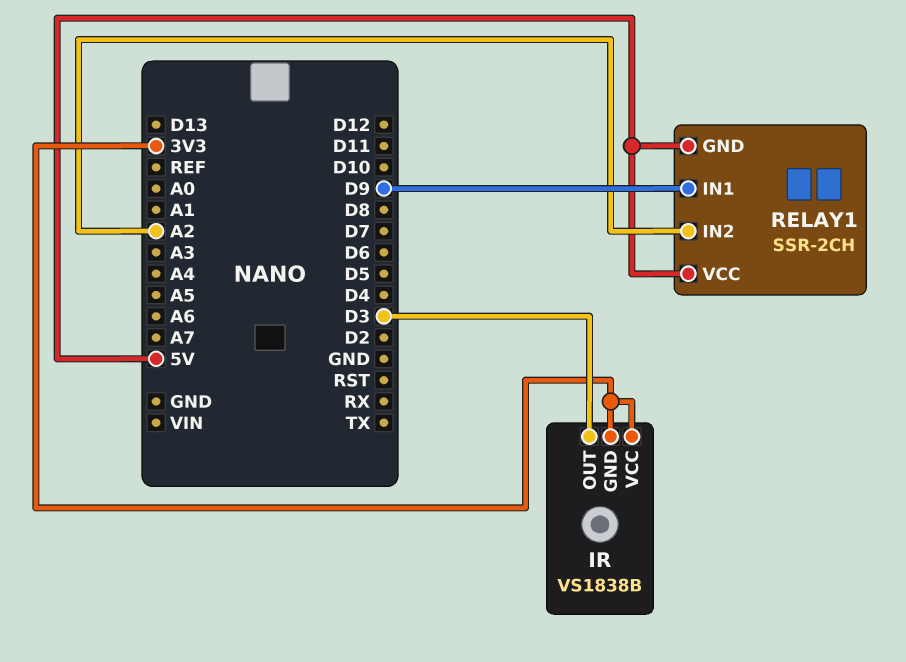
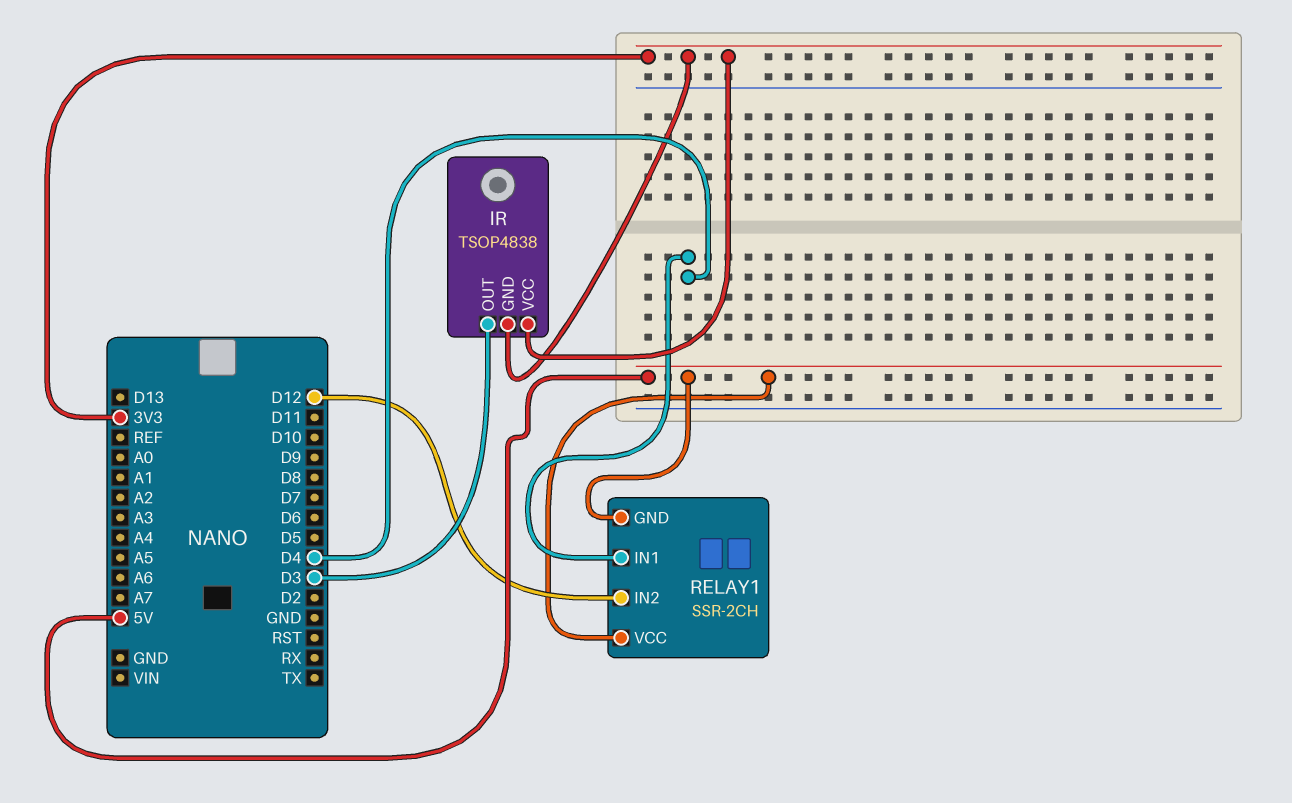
IR: VS1838B -> TSOP4838
RELAY1 pin IN1: D9 -> D4
RELAY1 pin IN2: A2 -> D12

